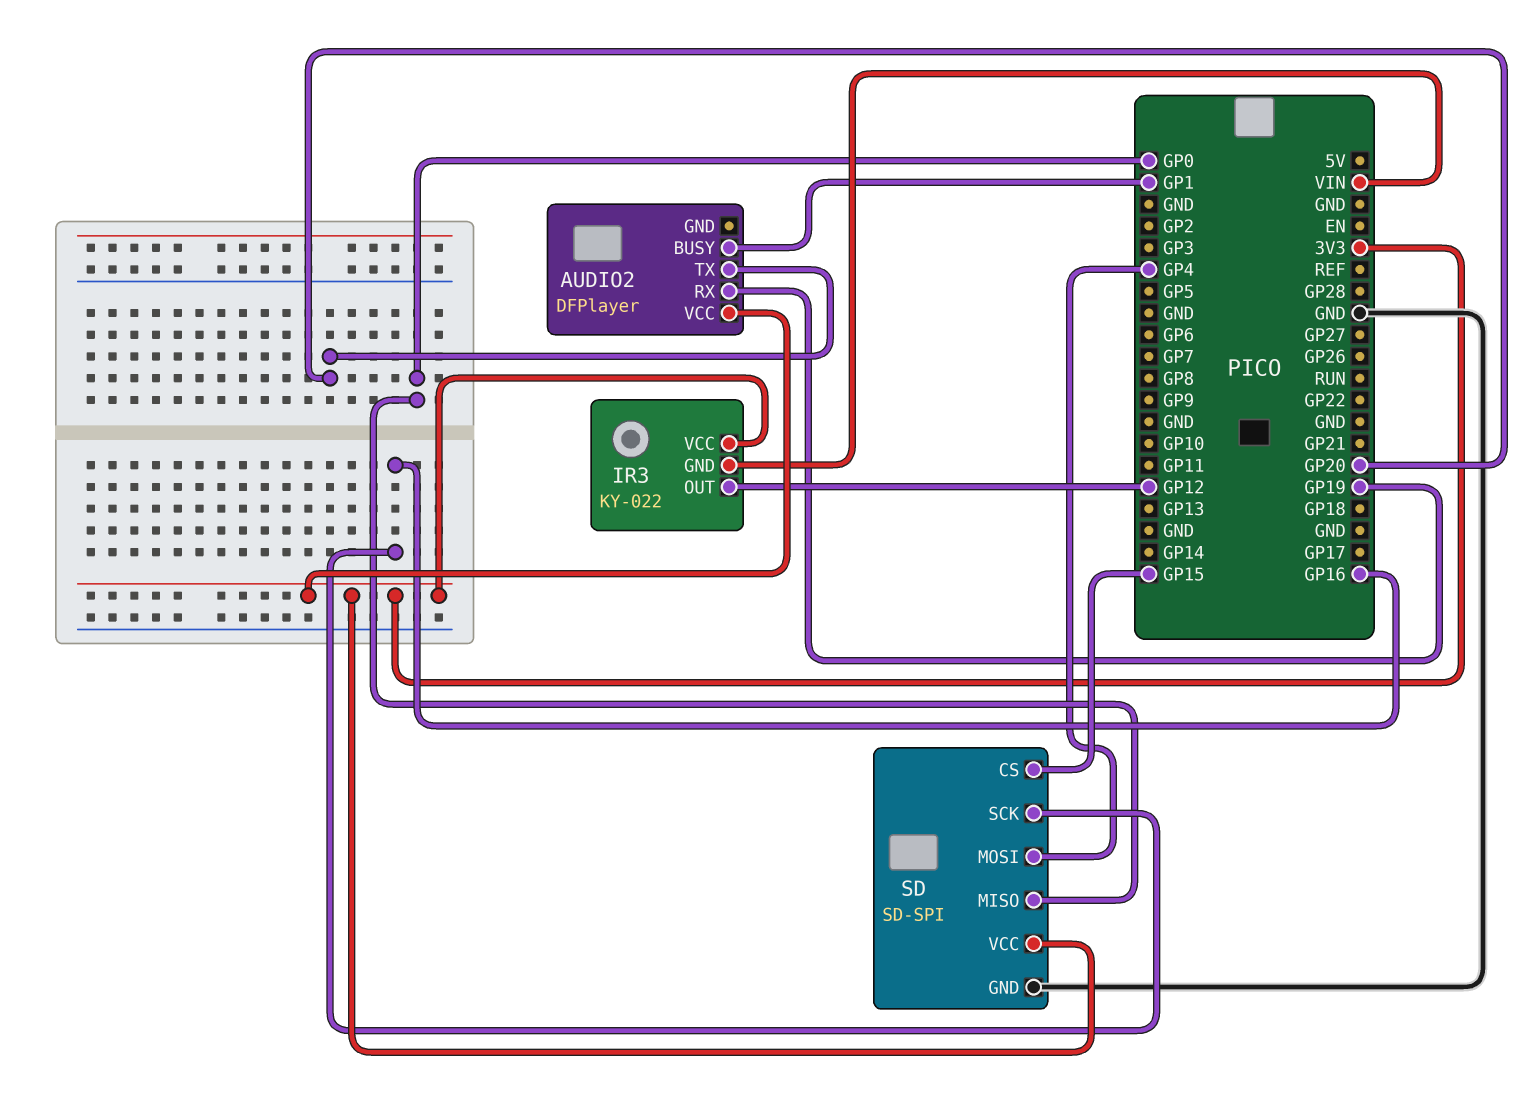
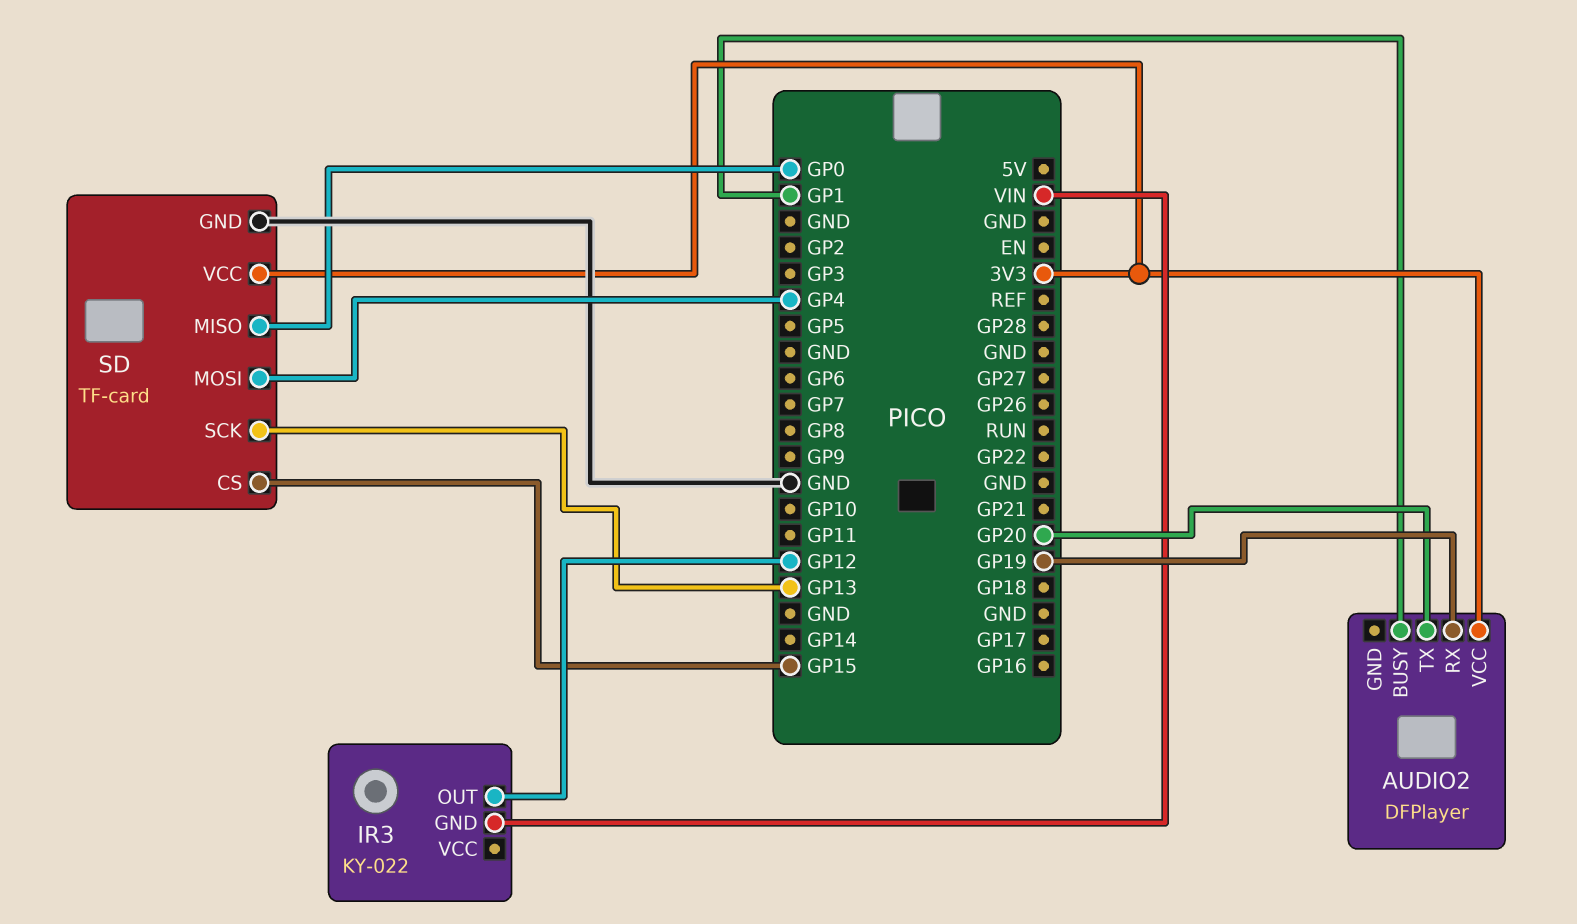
IR3 pin VCC: 3V3 -> none
SD: SD-SPI -> TF-card
SD pin SCK: GP16 -> GP13

